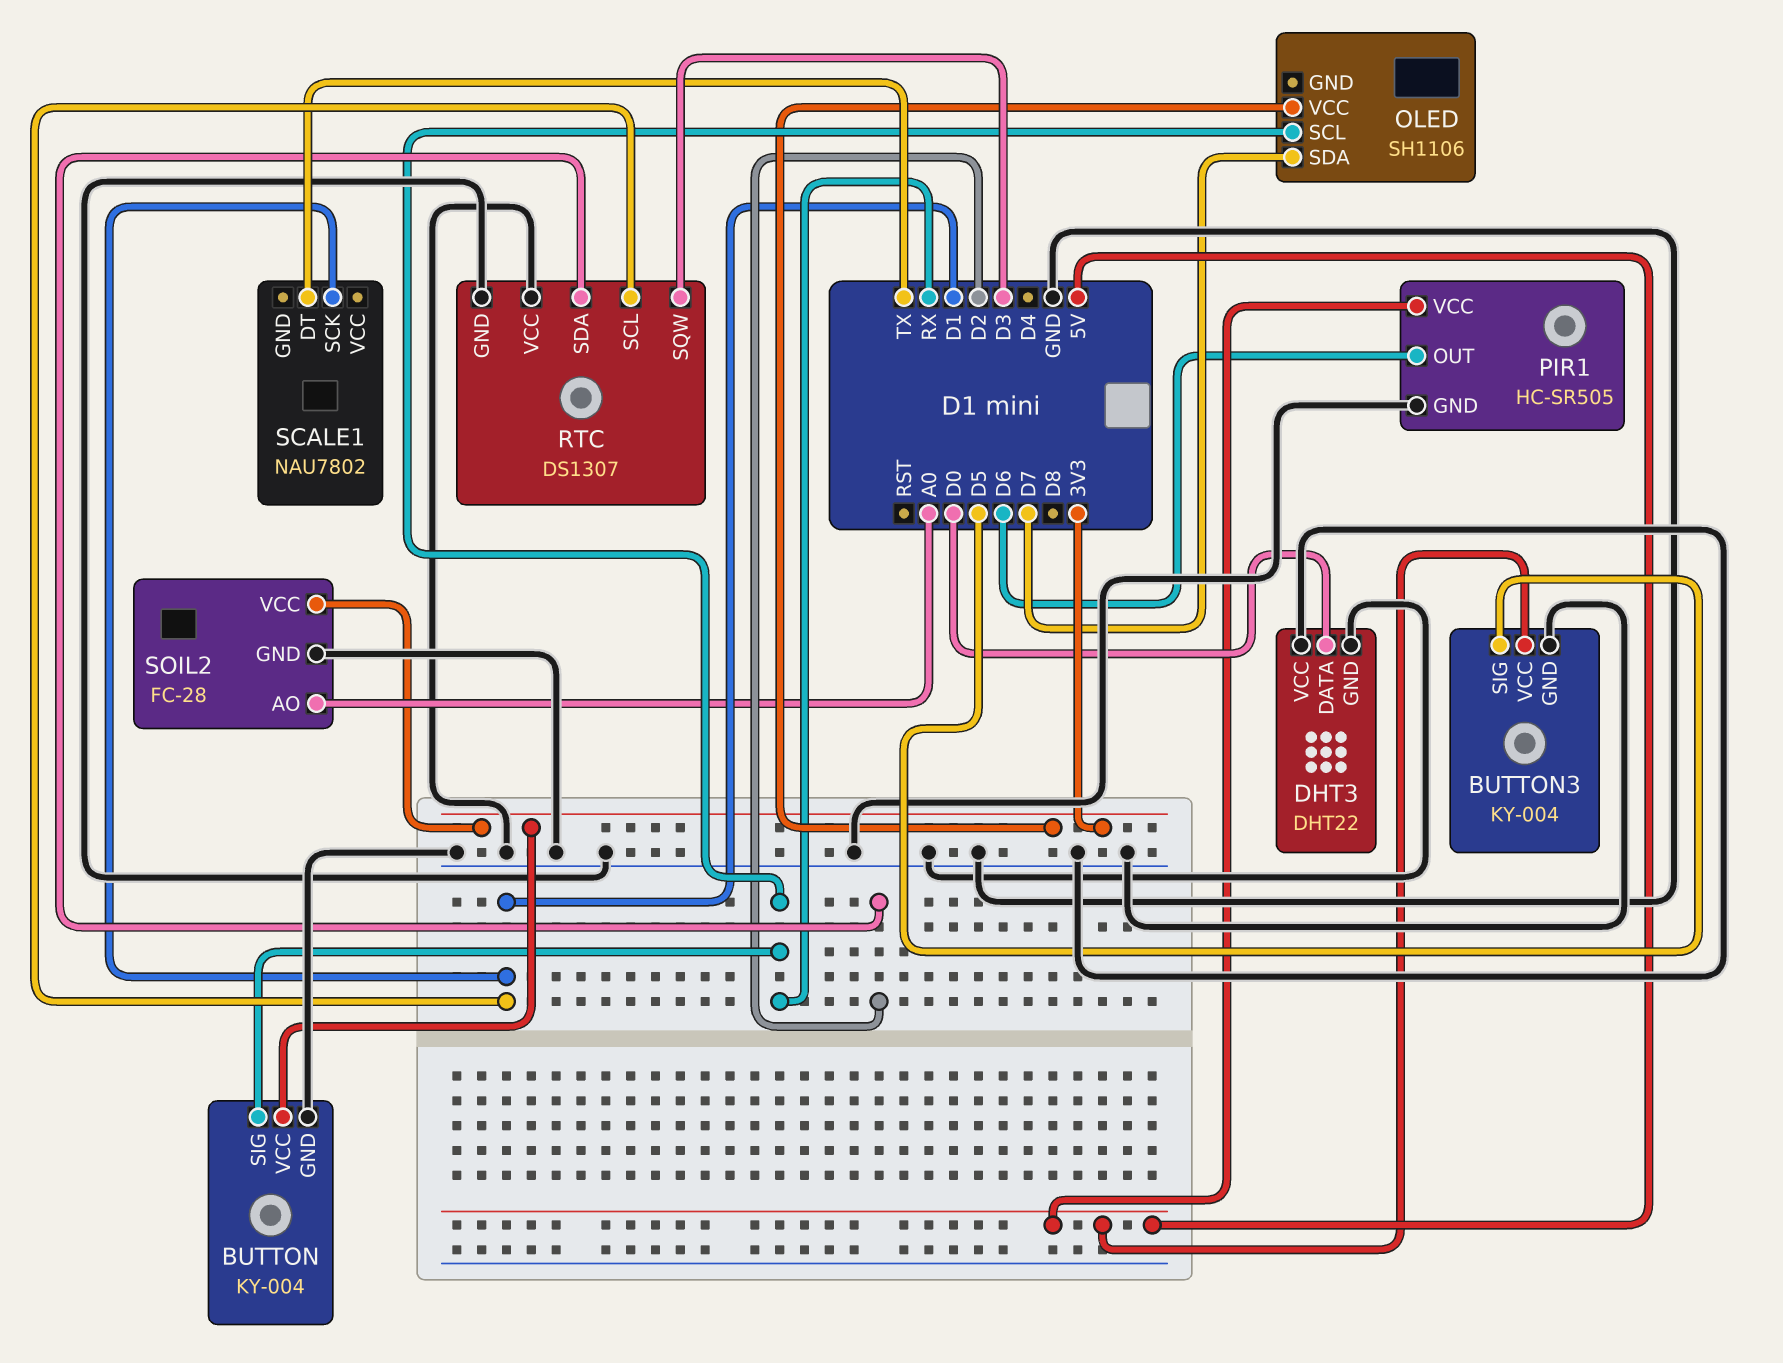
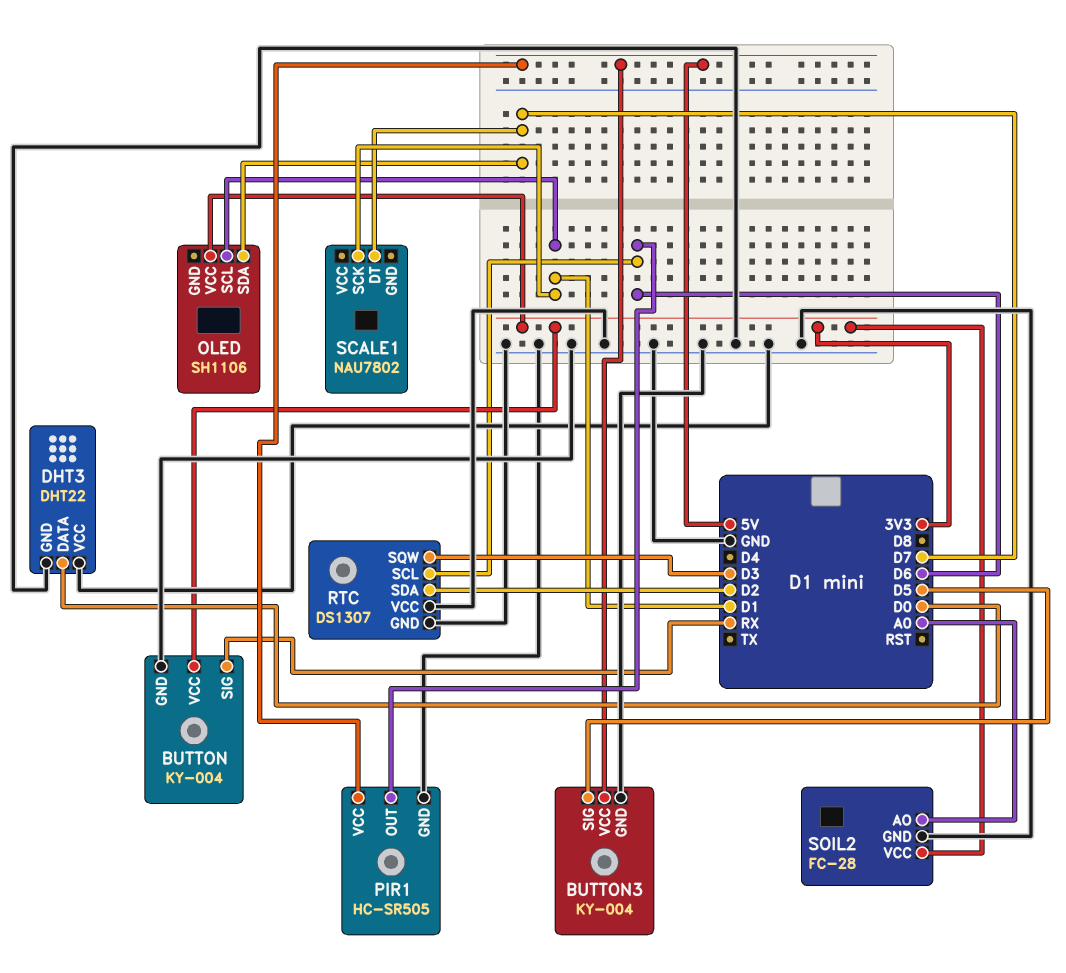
OLED pin SCL: RX -> D1
RTC pin SCL: D1 -> D6
SCALE1 pin DT: TX -> D7

